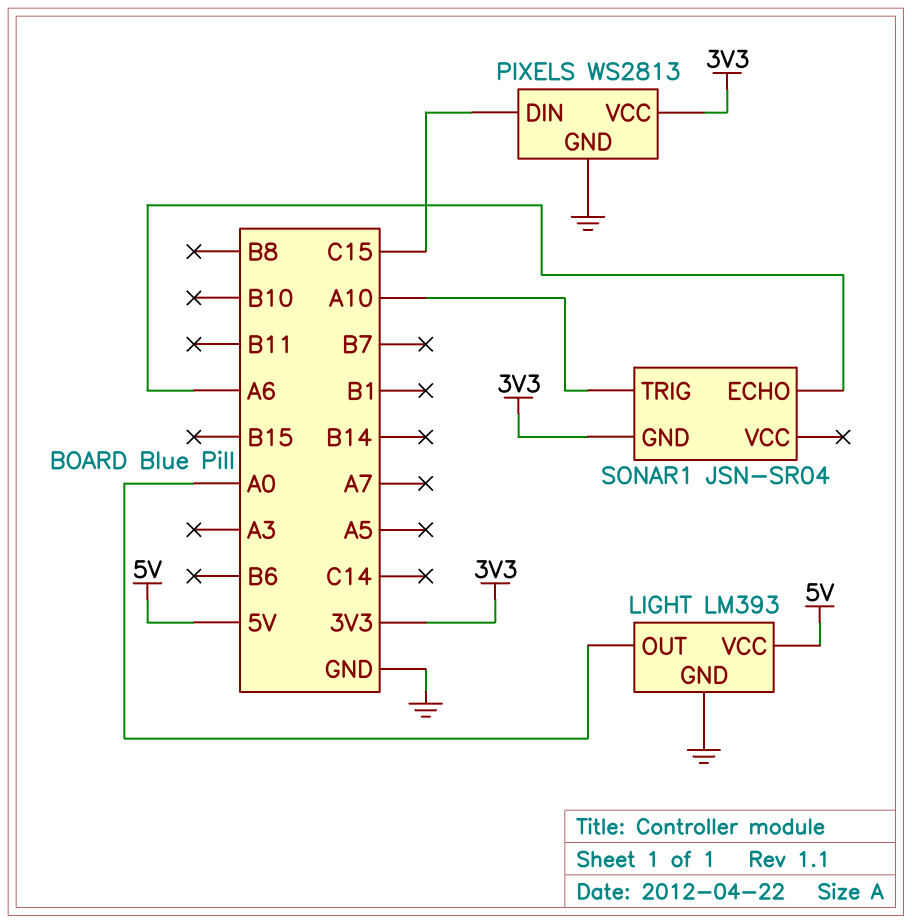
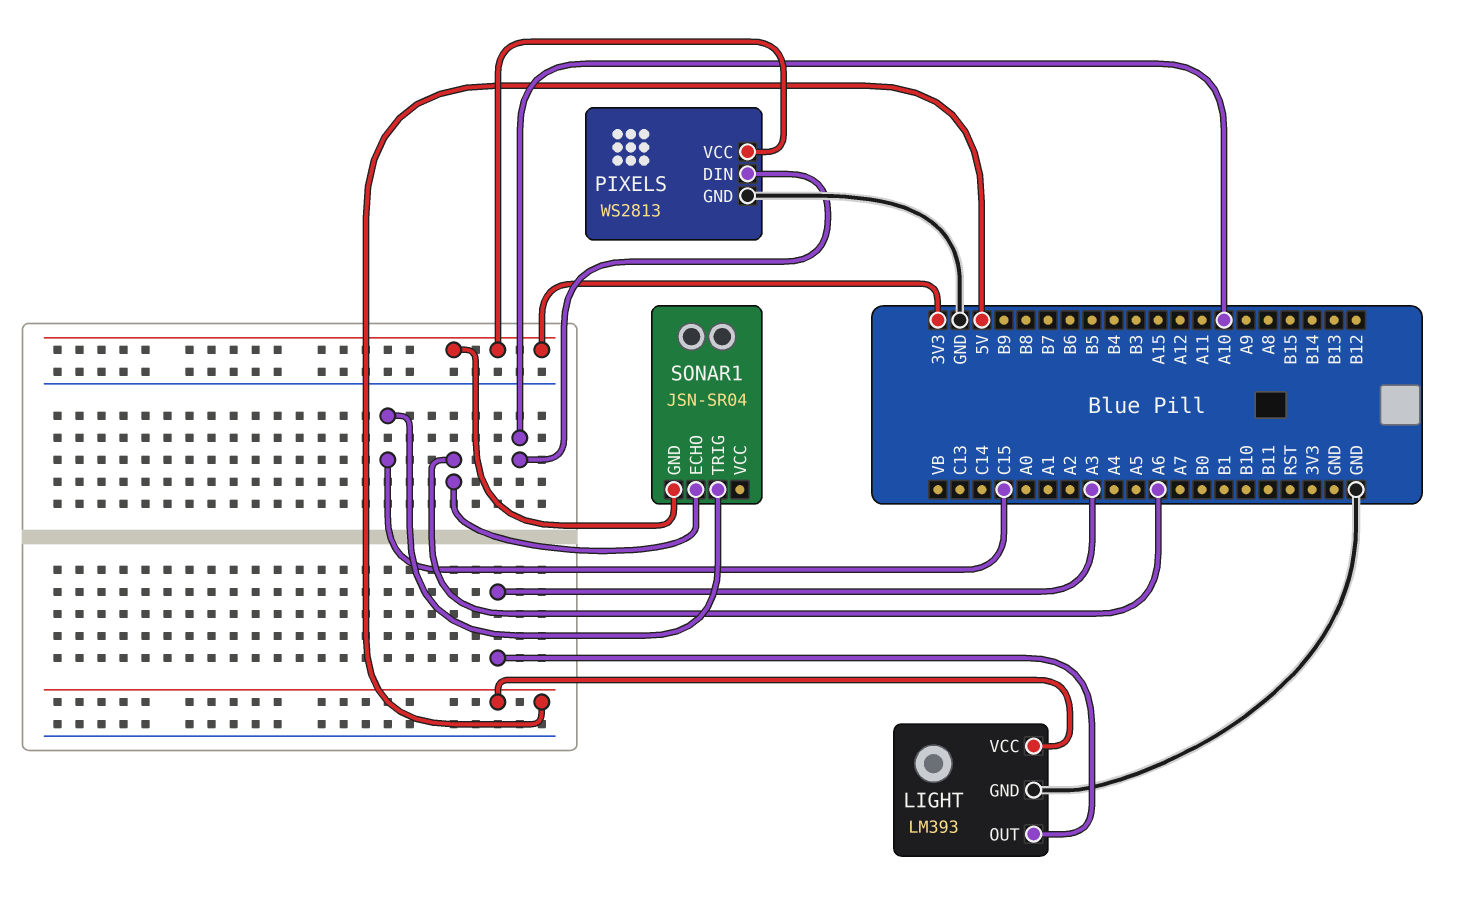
LIGHT pin OUT: A0 -> A3
PIXELS pin DIN: C15 -> A10
SONAR1 pin TRIG: A10 -> C15

